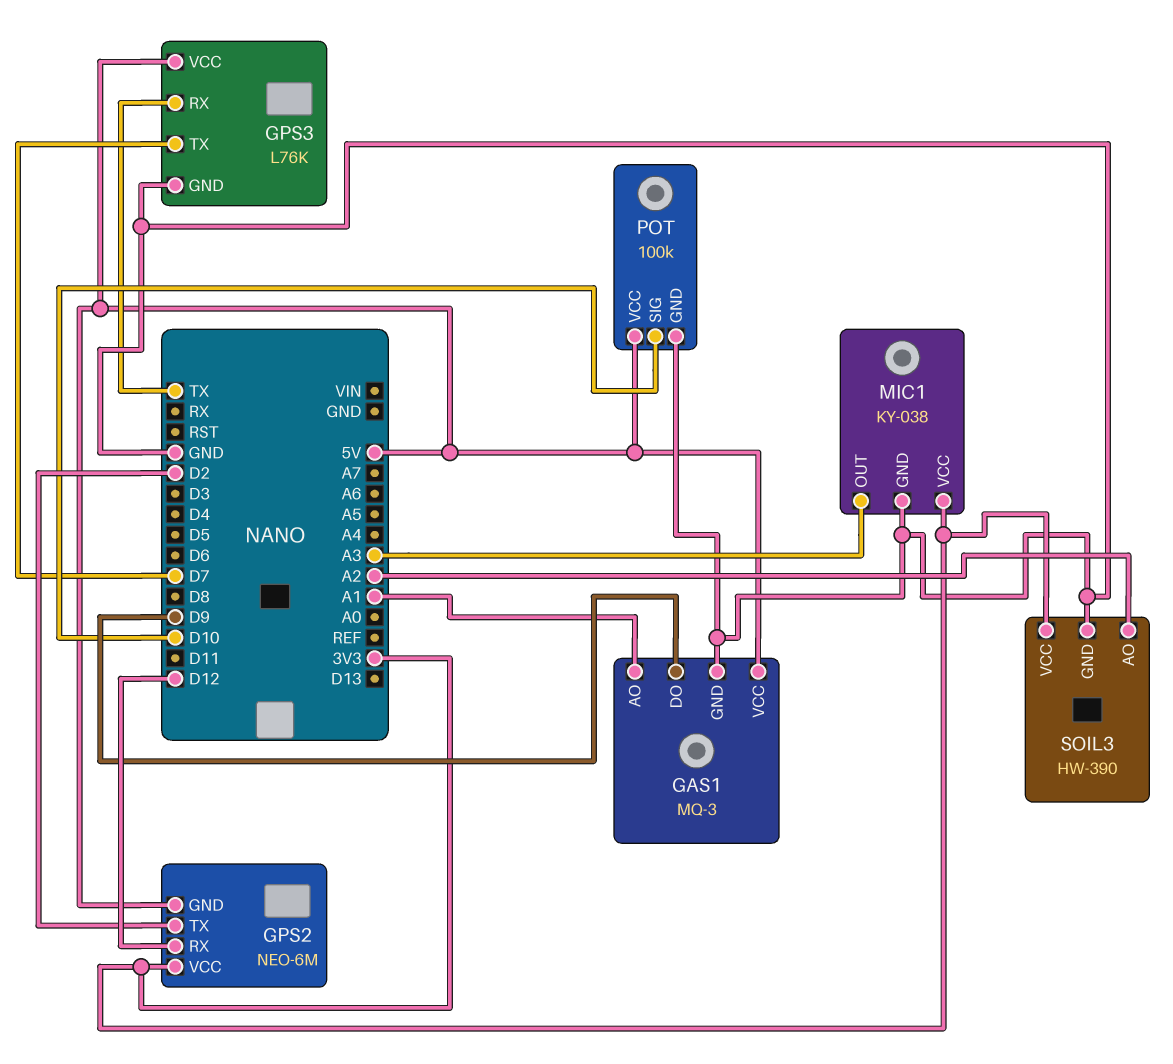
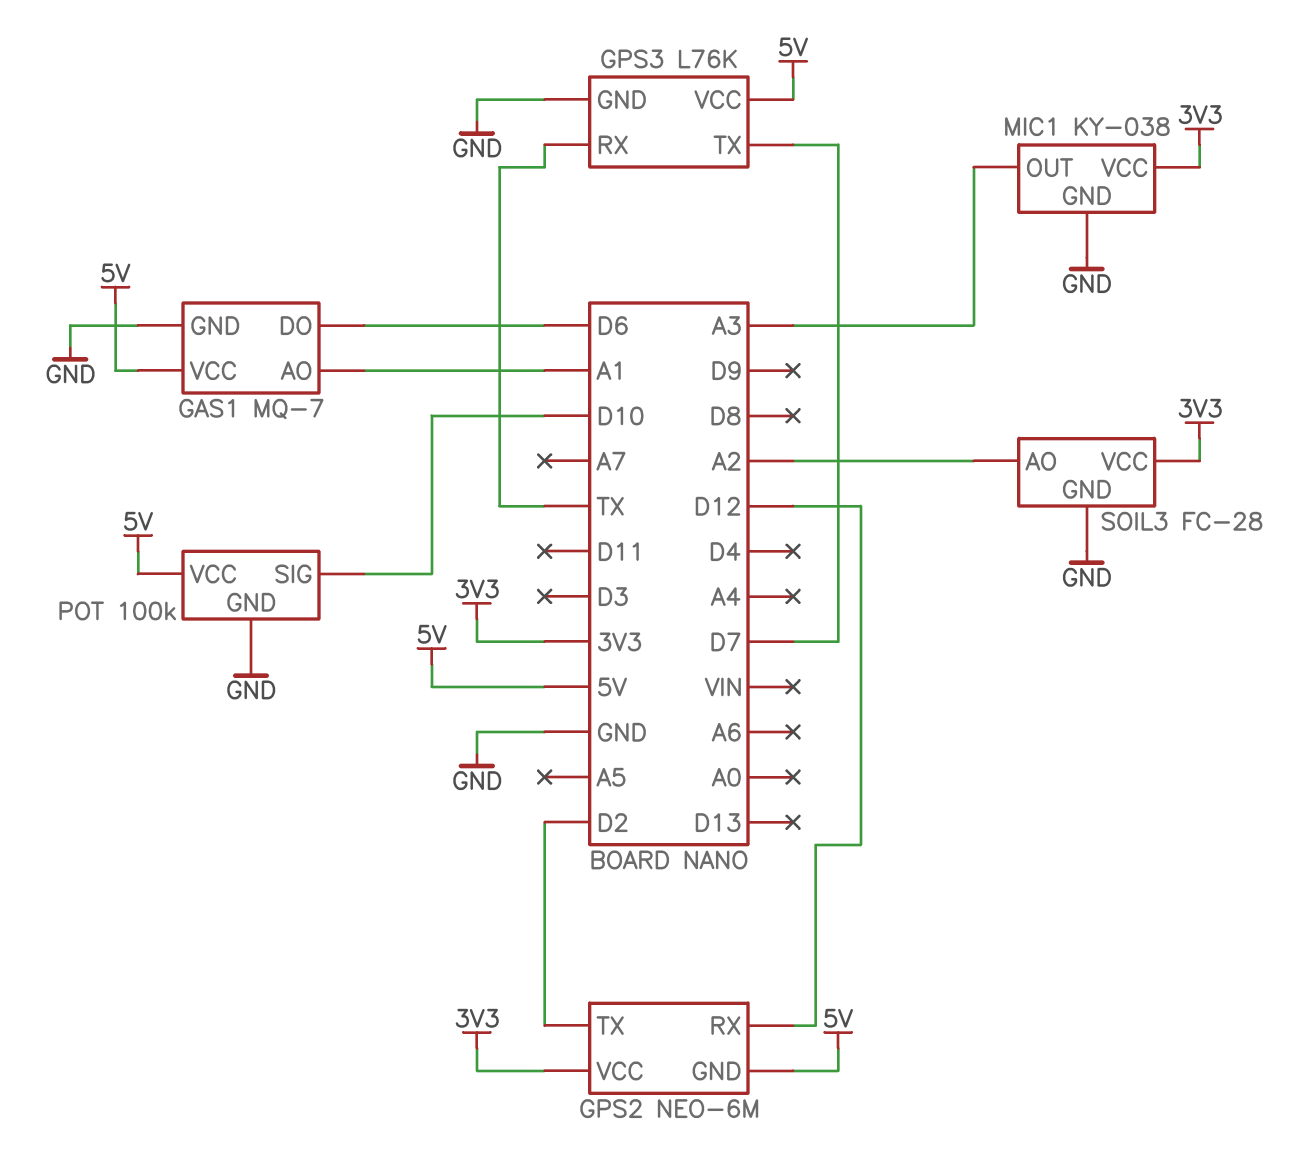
GAS1: MQ-3 -> MQ-7
GAS1 pin DO: D9 -> D6
SOIL3: HW-390 -> FC-28

